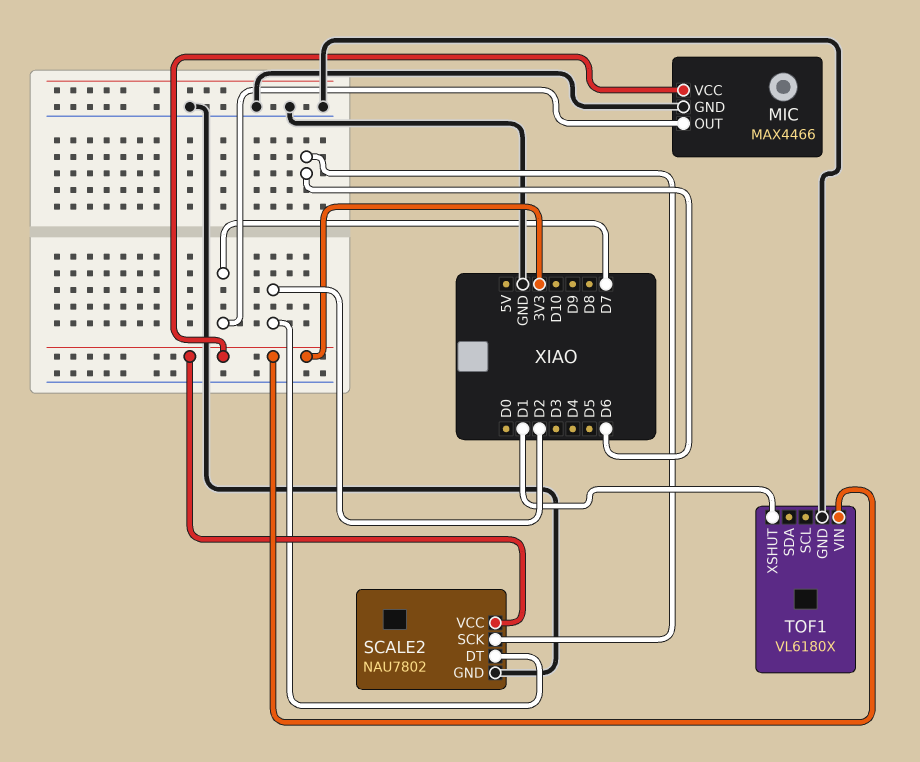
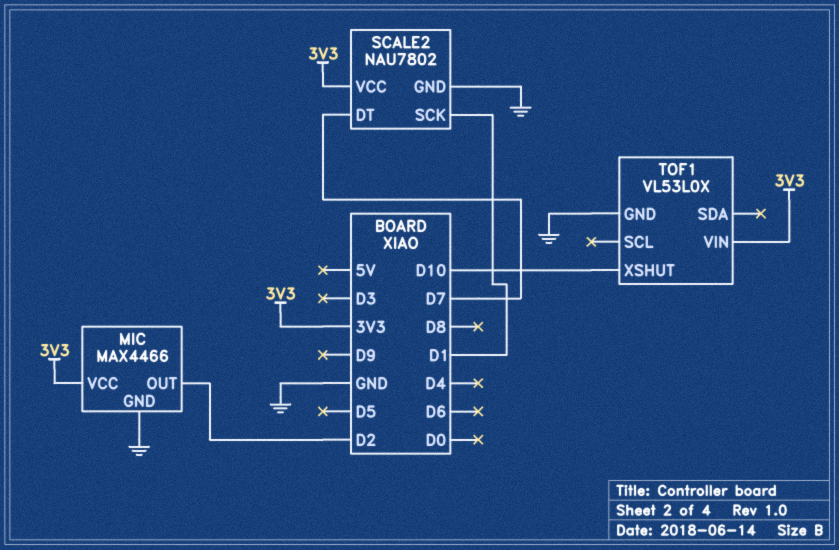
MIC pin OUT: D7 -> D2
SCALE2 pin DT: D2 -> D7
SCALE2 pin SCK: D6 -> D1
TOF1: VL6180X -> VL53L0X
TOF1 pin XSHUT: D1 -> D10

